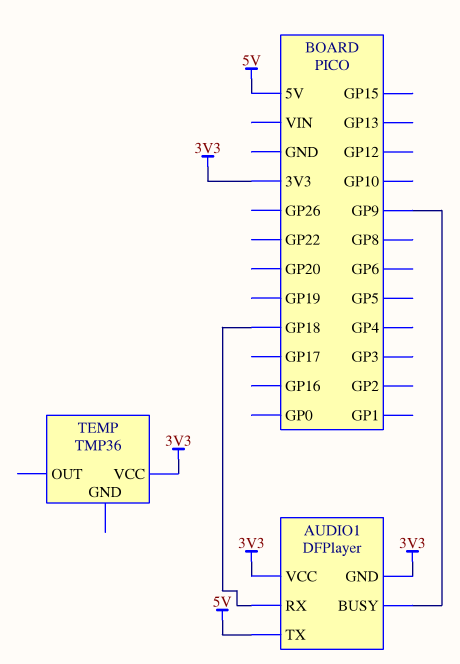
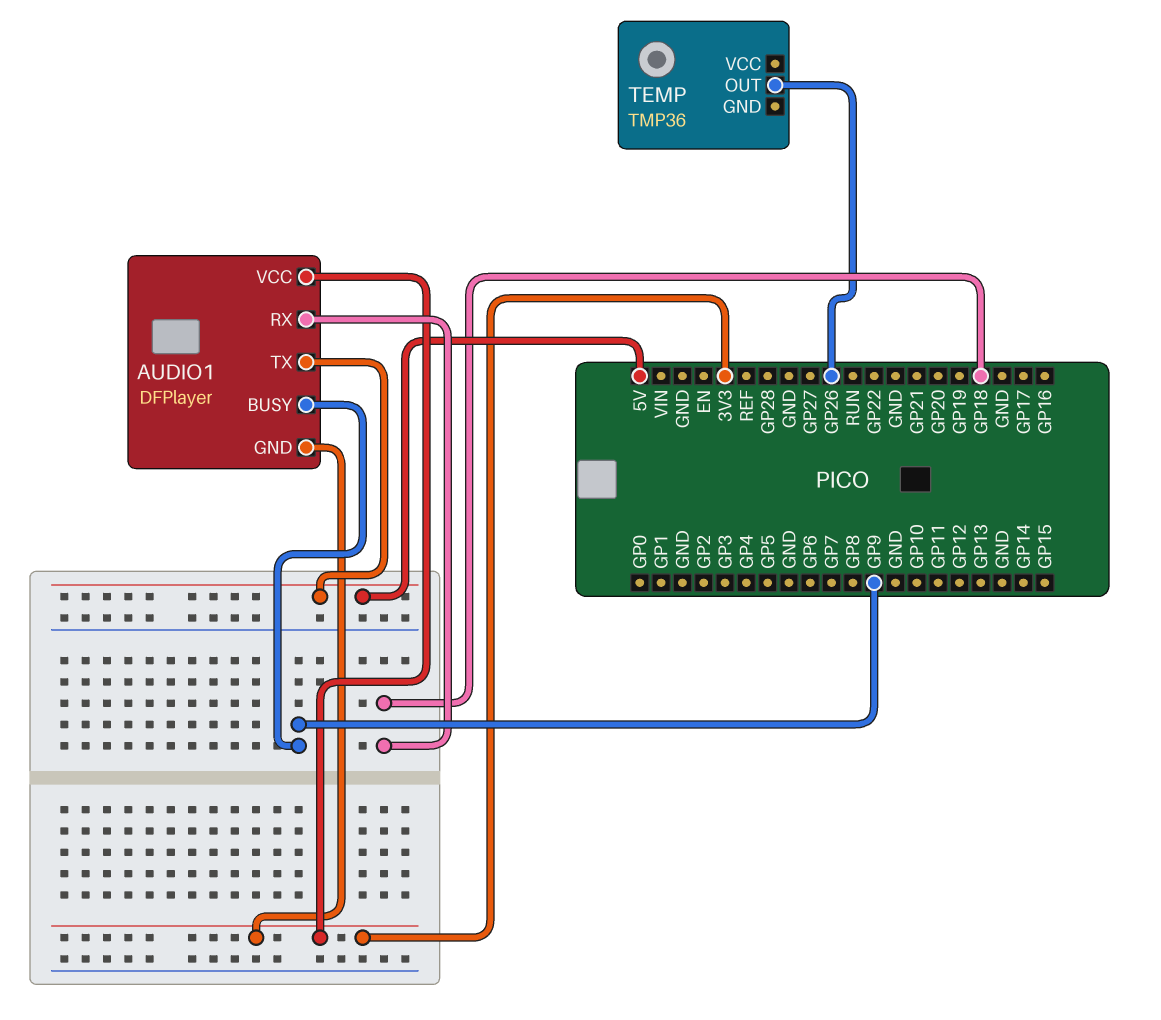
TEMP pin OUT: none -> GP26
TEMP pin VCC: 3V3 -> none

